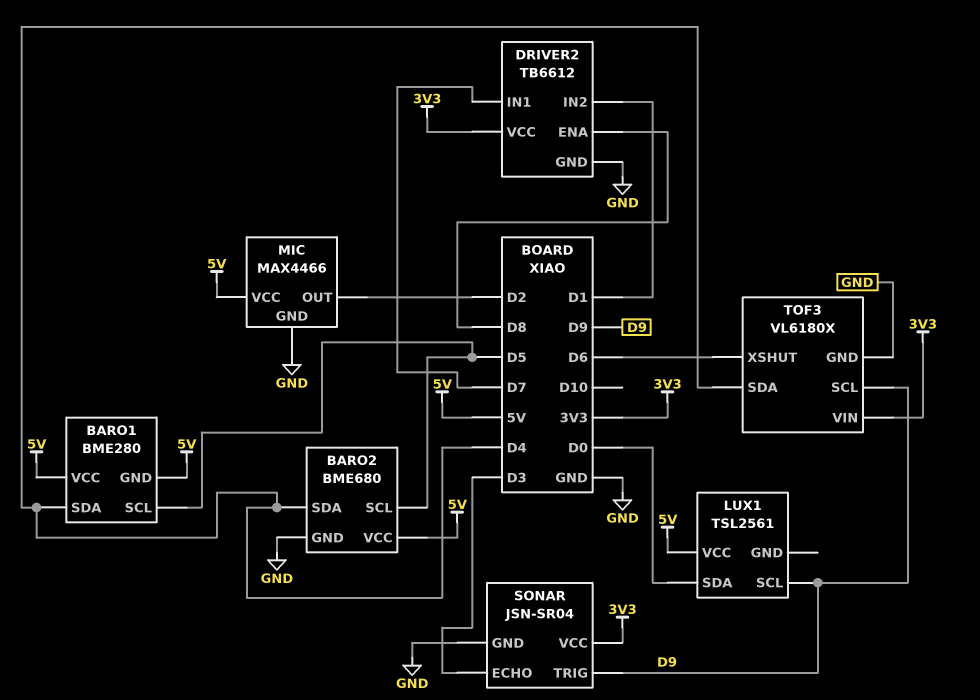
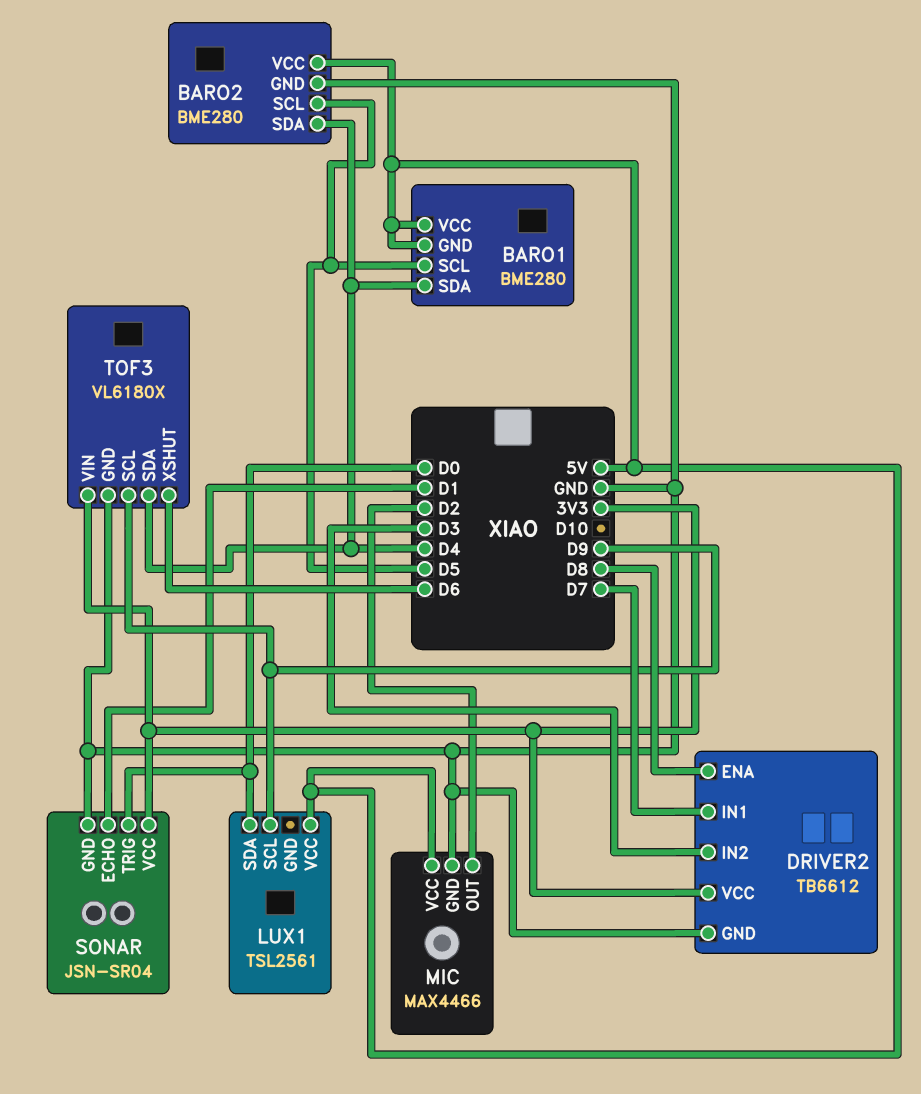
BARO2: BME680 -> BME280
DRIVER2 pin IN2: D1 -> D3
SONAR pin ECHO: D3 -> D1
SONAR pin TRIG: D9 -> D0

